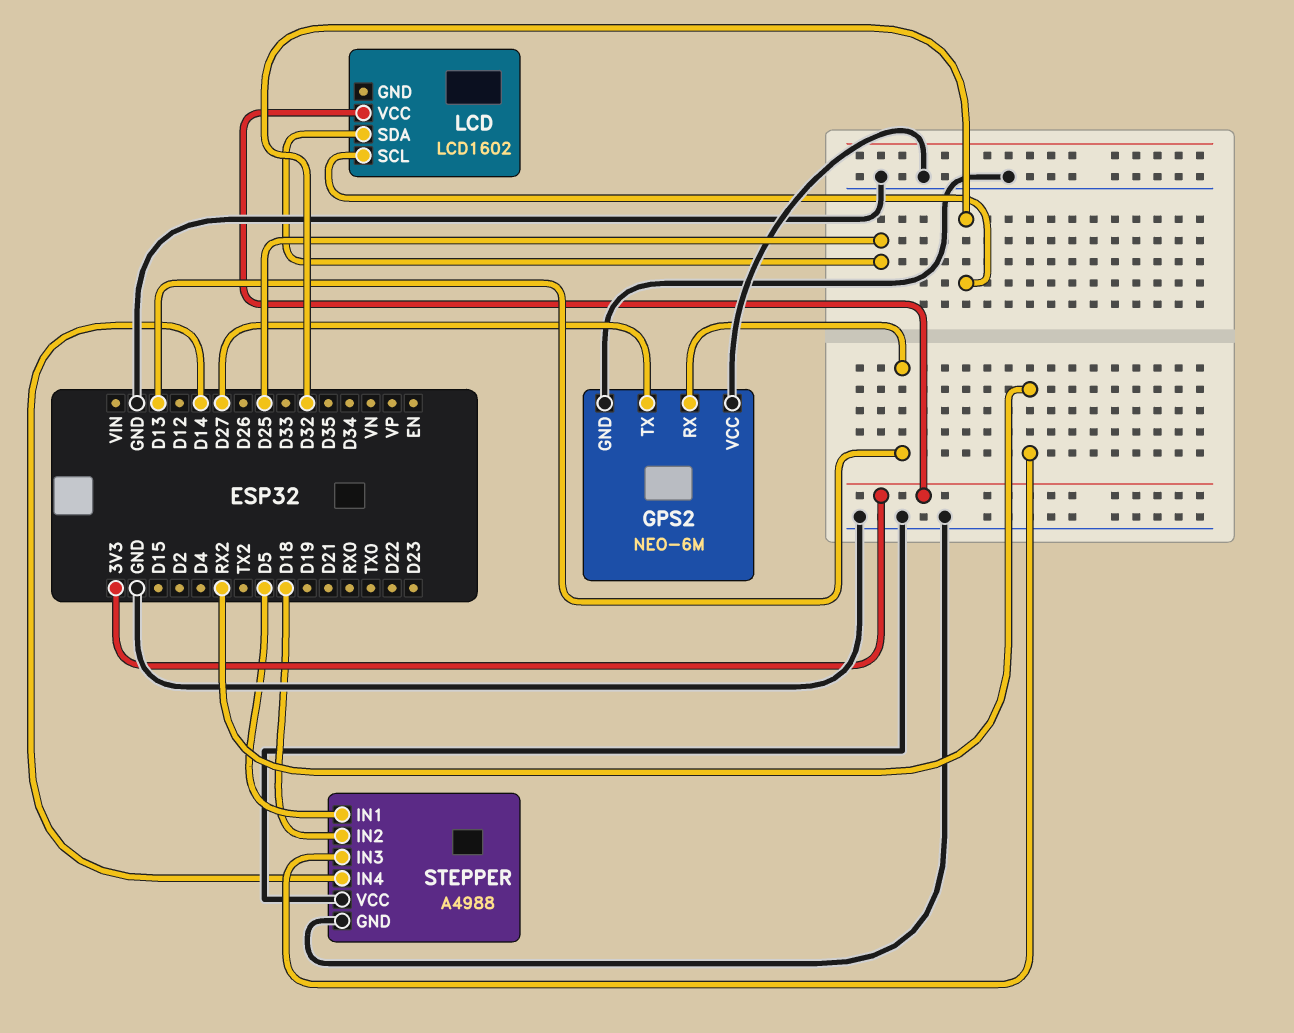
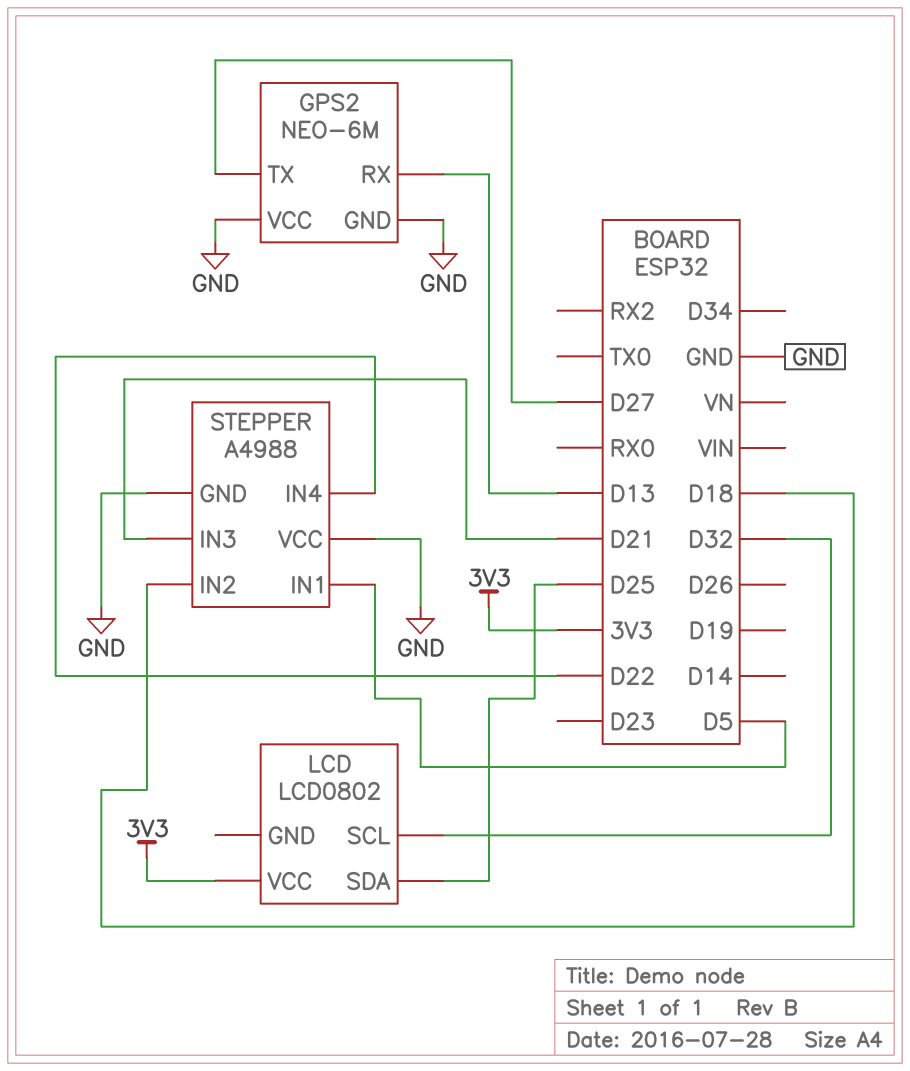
LCD: LCD1602 -> LCD0802
STEPPER pin IN3: RX2 -> D21
STEPPER pin IN4: D14 -> D22

